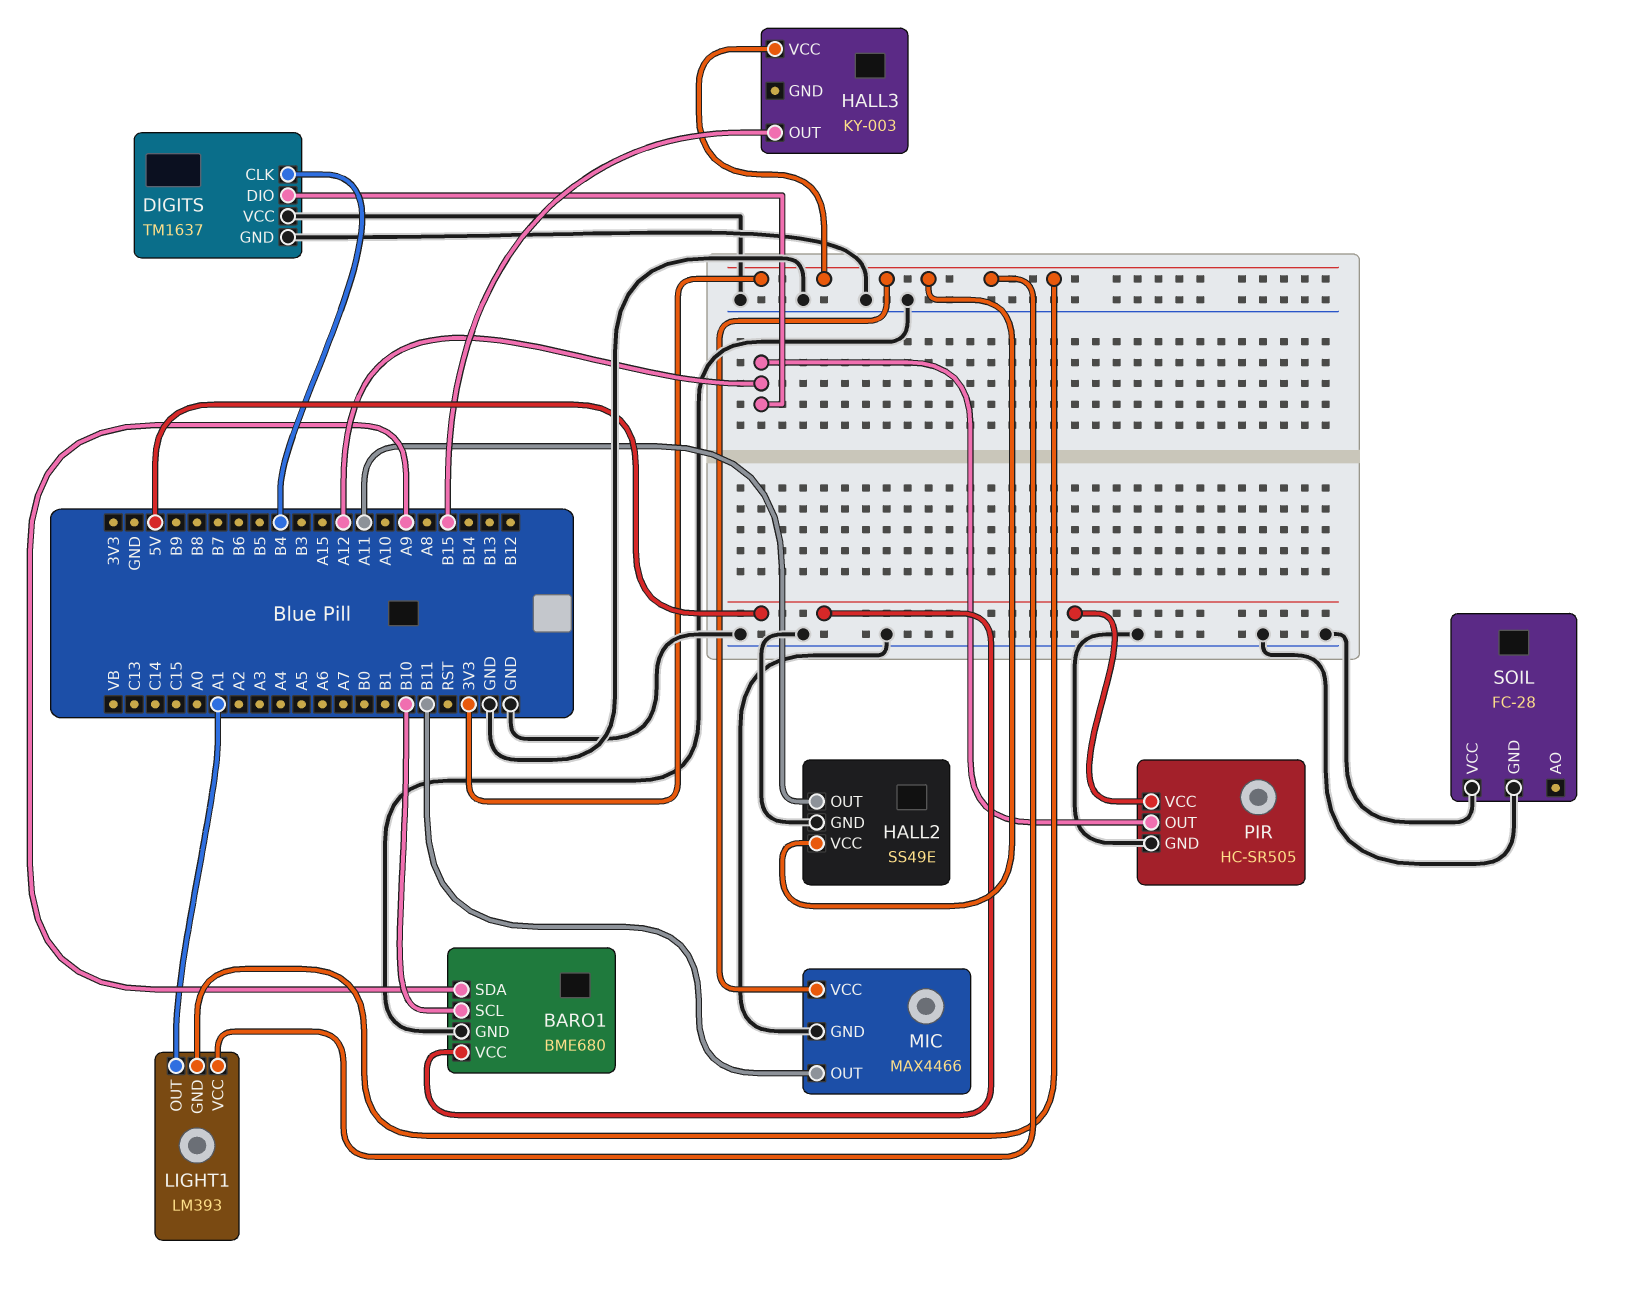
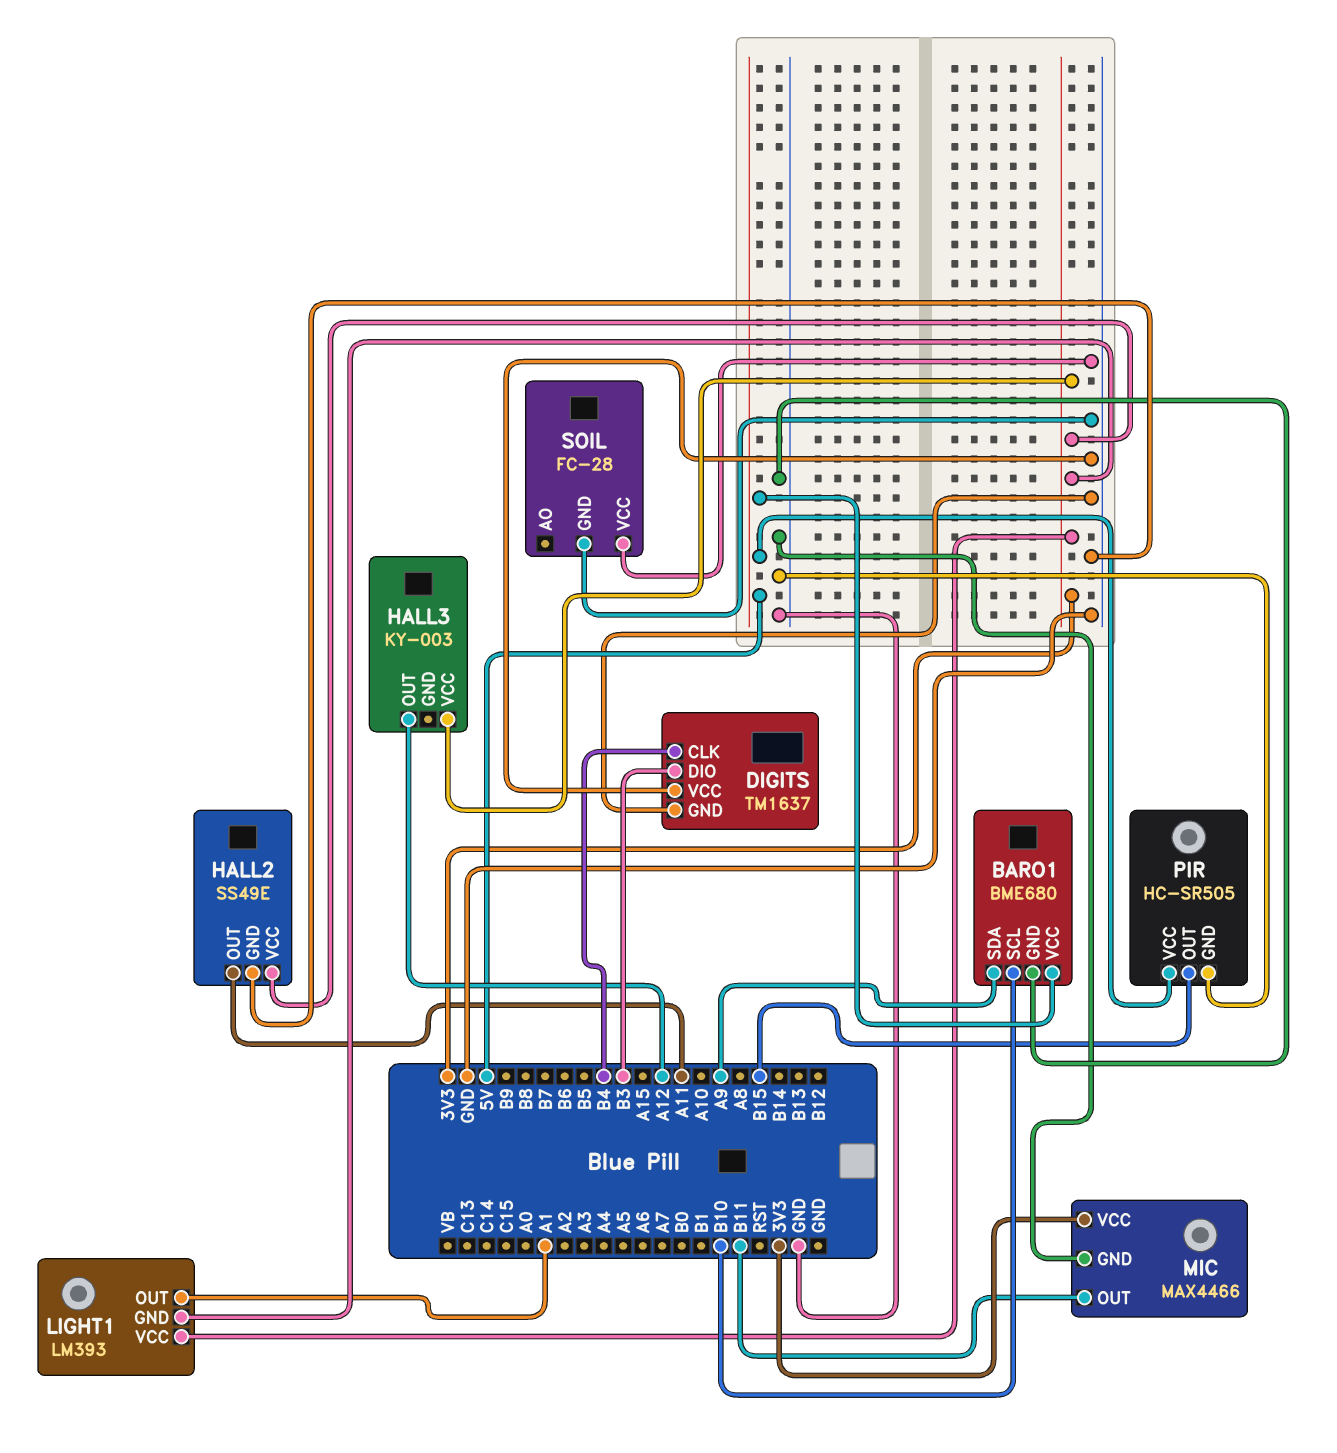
DIGITS pin DIO: A12 -> B3
HALL3 pin OUT: B15 -> A12
PIR pin OUT: A12 -> B15

